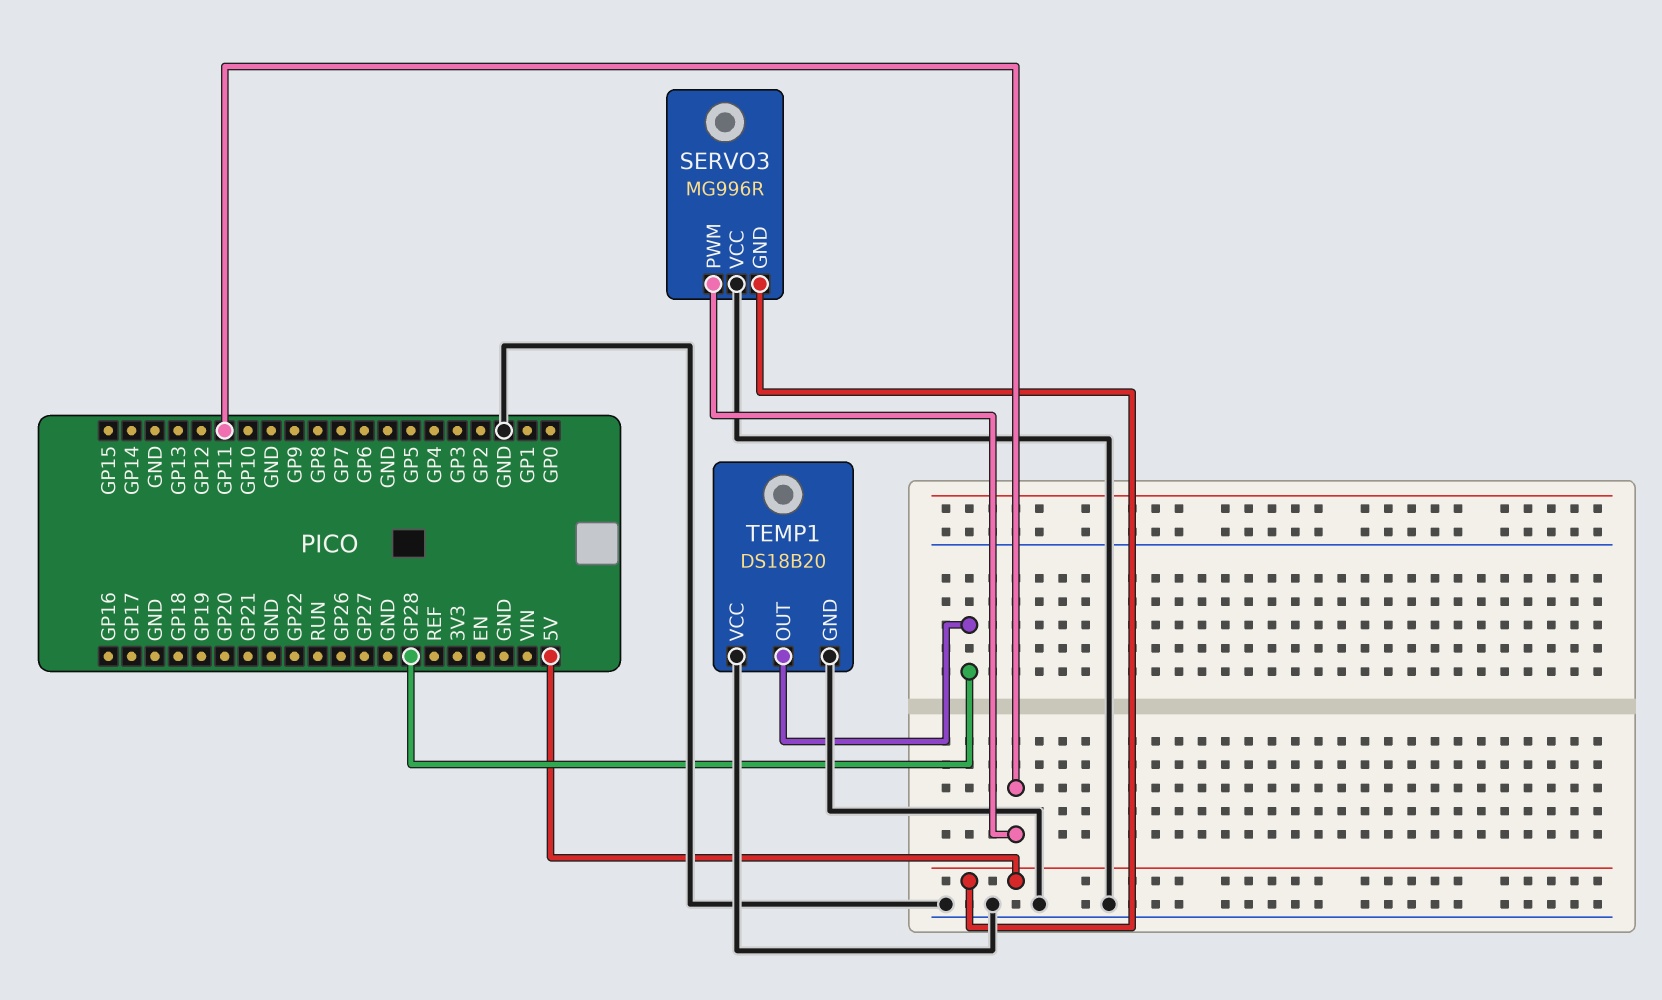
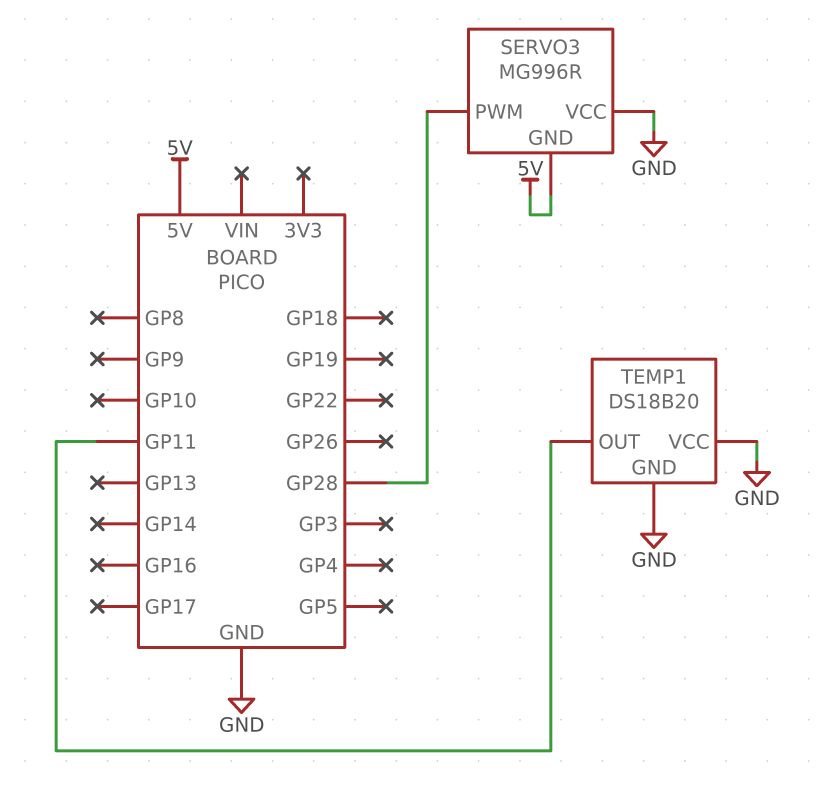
SERVO3 pin PWM: GP11 -> GP28
TEMP1 pin OUT: GP28 -> GP11

